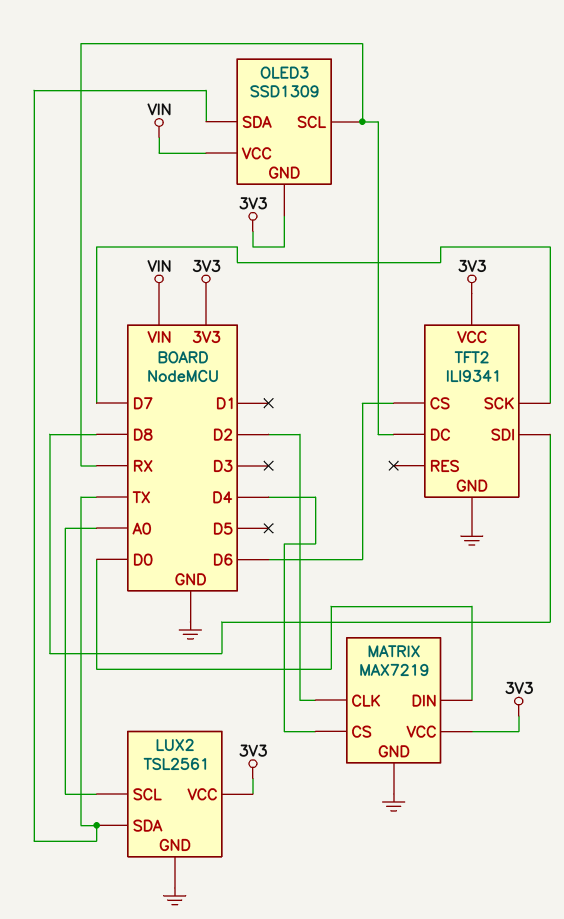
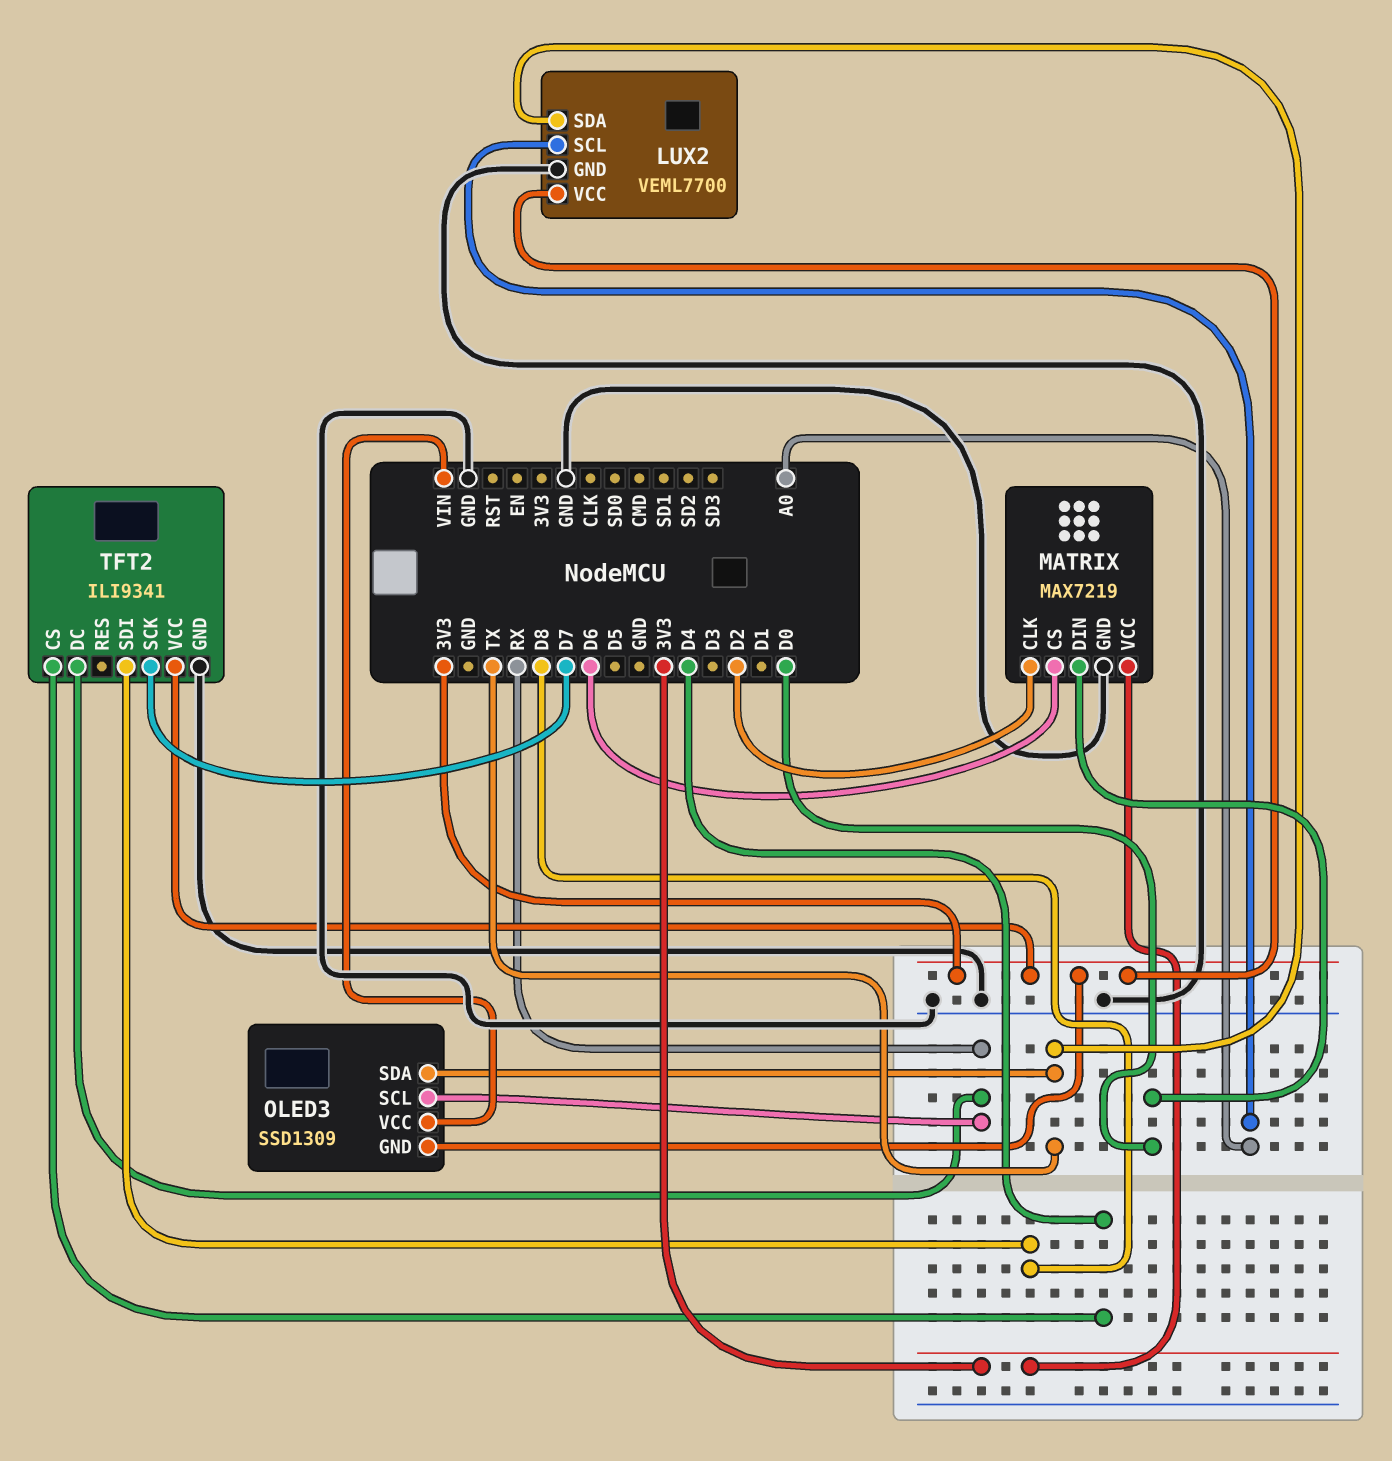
LUX2: TSL2561 -> VEML7700
MATRIX pin CS: D4 -> D6
TFT2 pin CS: D6 -> D4

